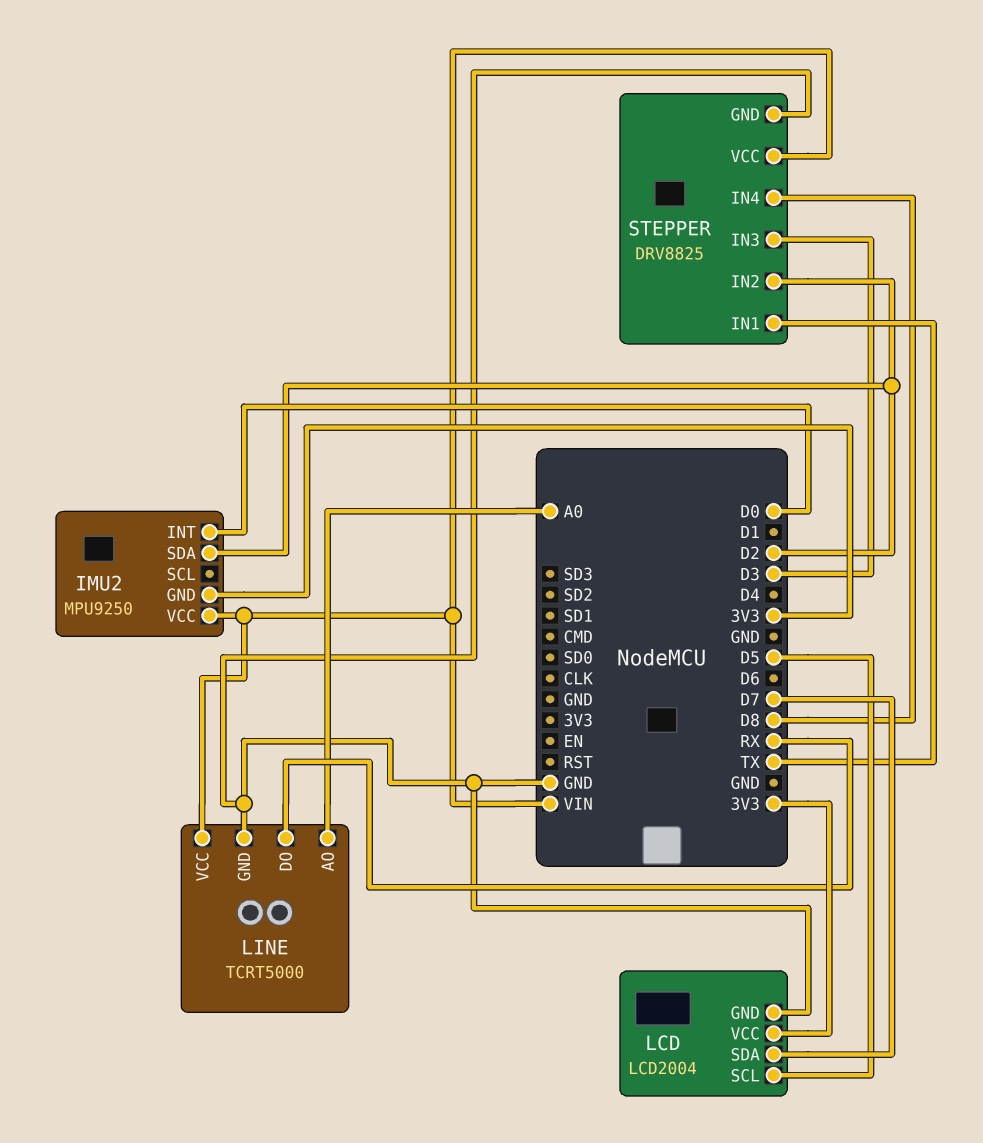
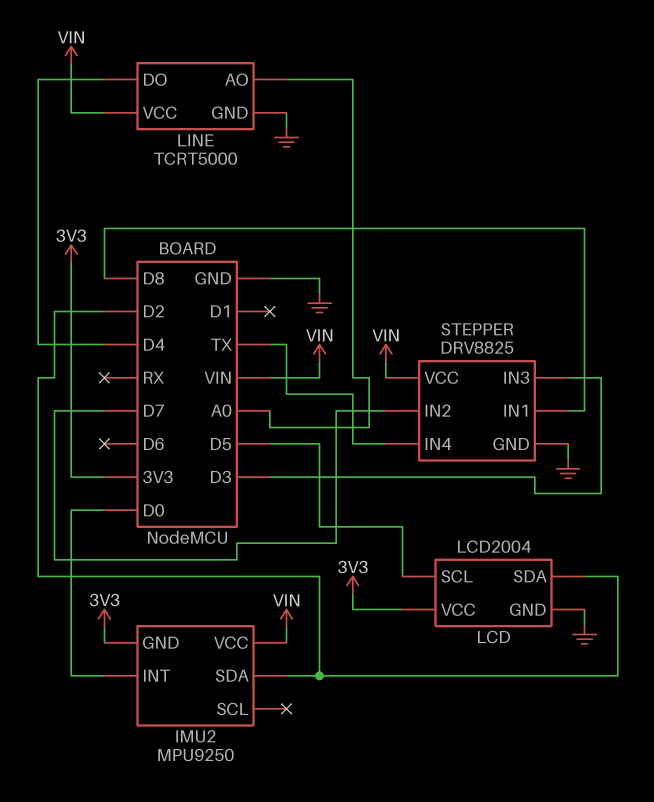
LCD pin SDA: D7 -> D2
LINE pin DO: RX -> D4
STEPPER pin IN1: TX -> D8
STEPPER pin IN2: D2 -> D7
STEPPER pin IN4: D8 -> TX

